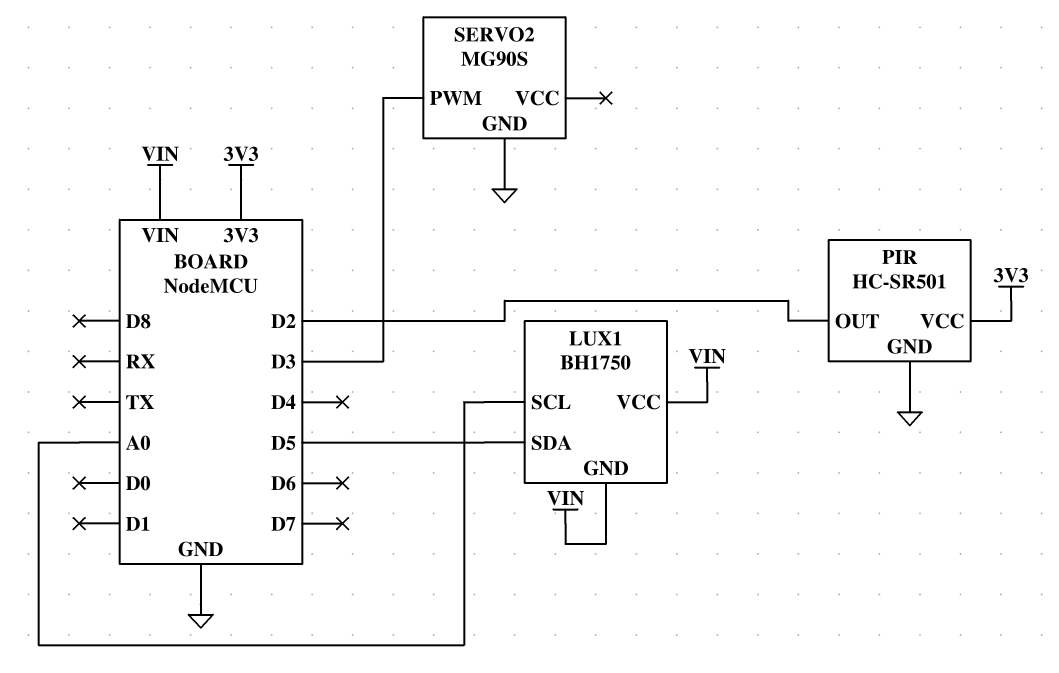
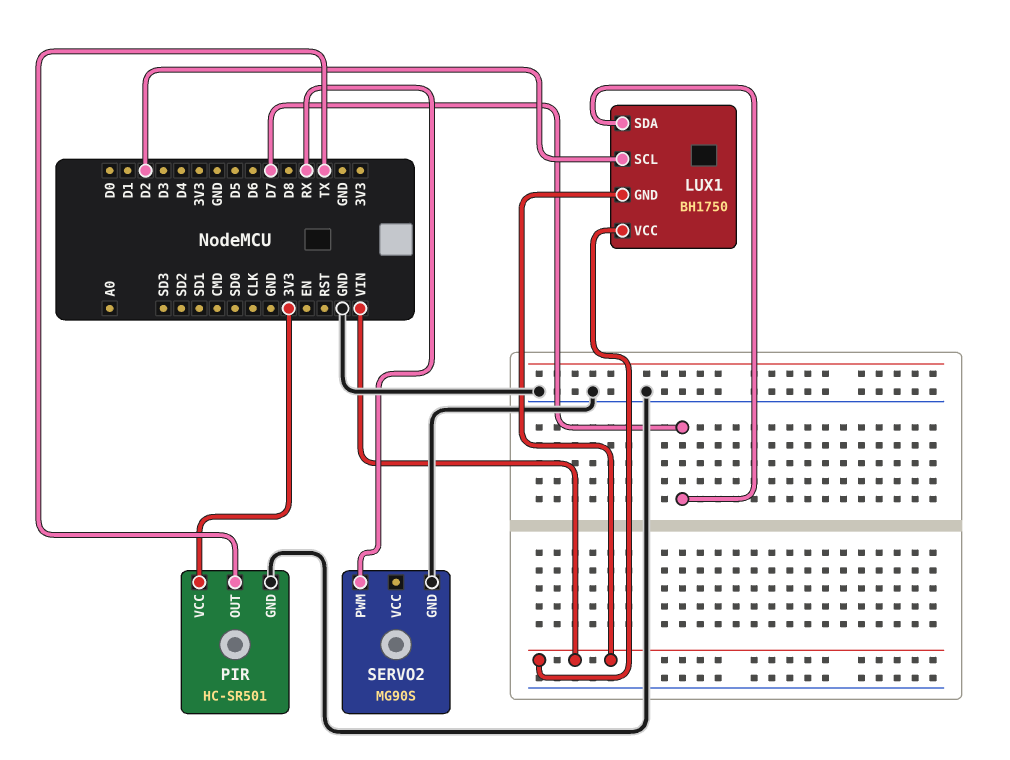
LUX1 pin SCL: A0 -> D2
LUX1 pin SDA: D5 -> D7
PIR pin OUT: D2 -> TX
SERVO2 pin PWM: D3 -> RX

